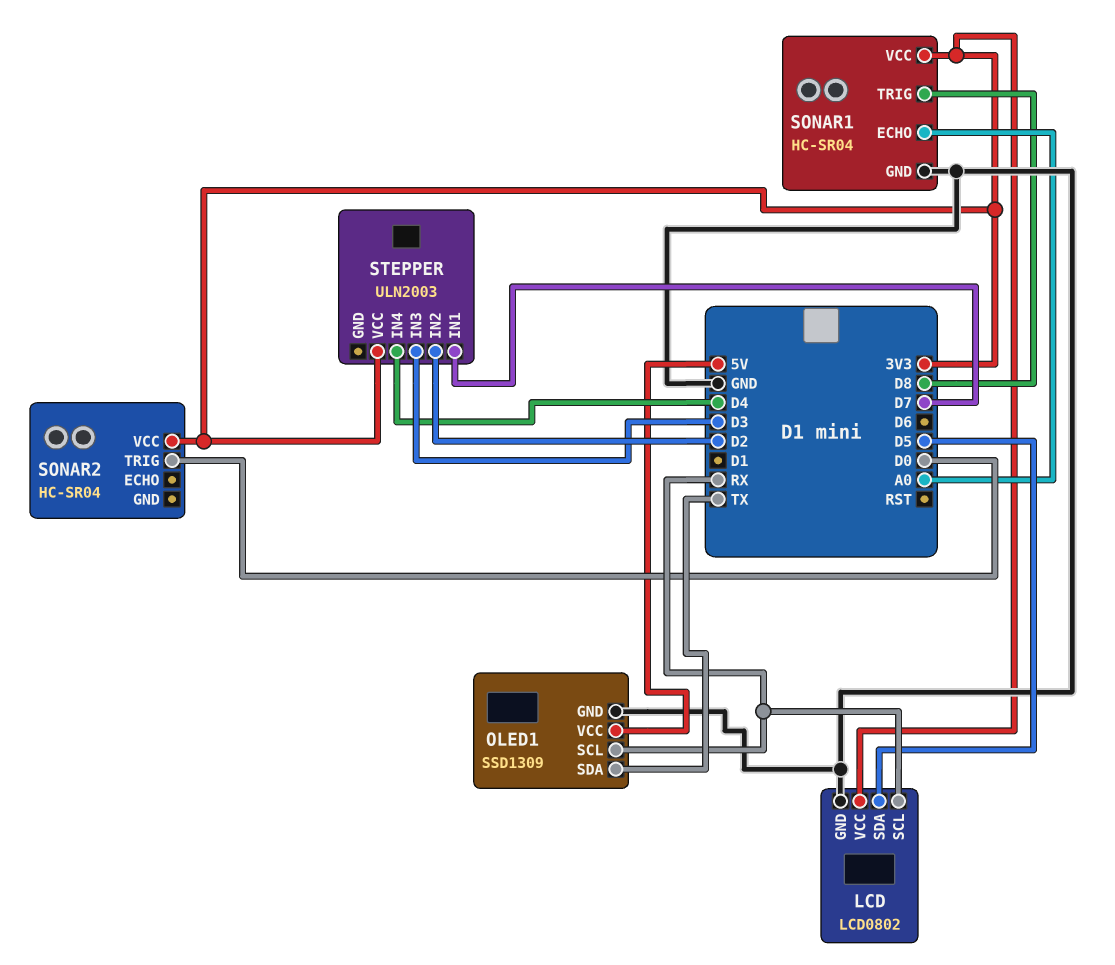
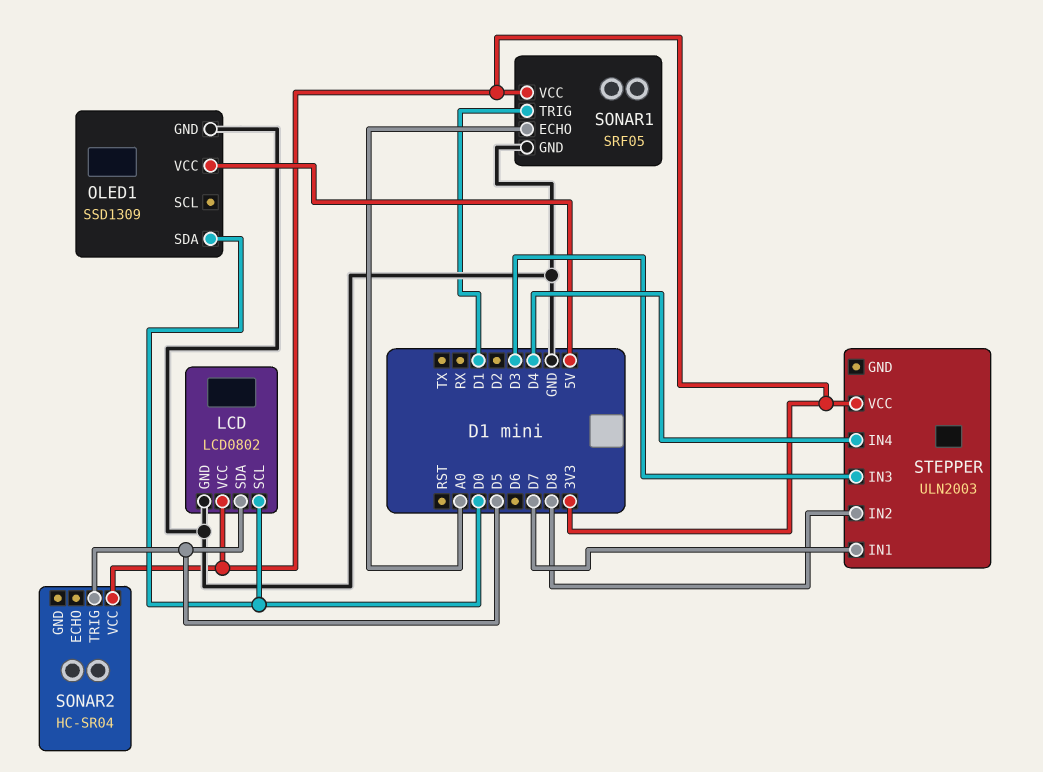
LCD pin SCL: RX -> D0
OLED1 pin SCL: RX -> none
OLED1 pin SDA: TX -> D0
SONAR1: HC-SR04 -> SRF05
SONAR1 pin TRIG: D8 -> D1
SONAR2 pin TRIG: D0 -> D5
STEPPER pin IN2: D2 -> D8

